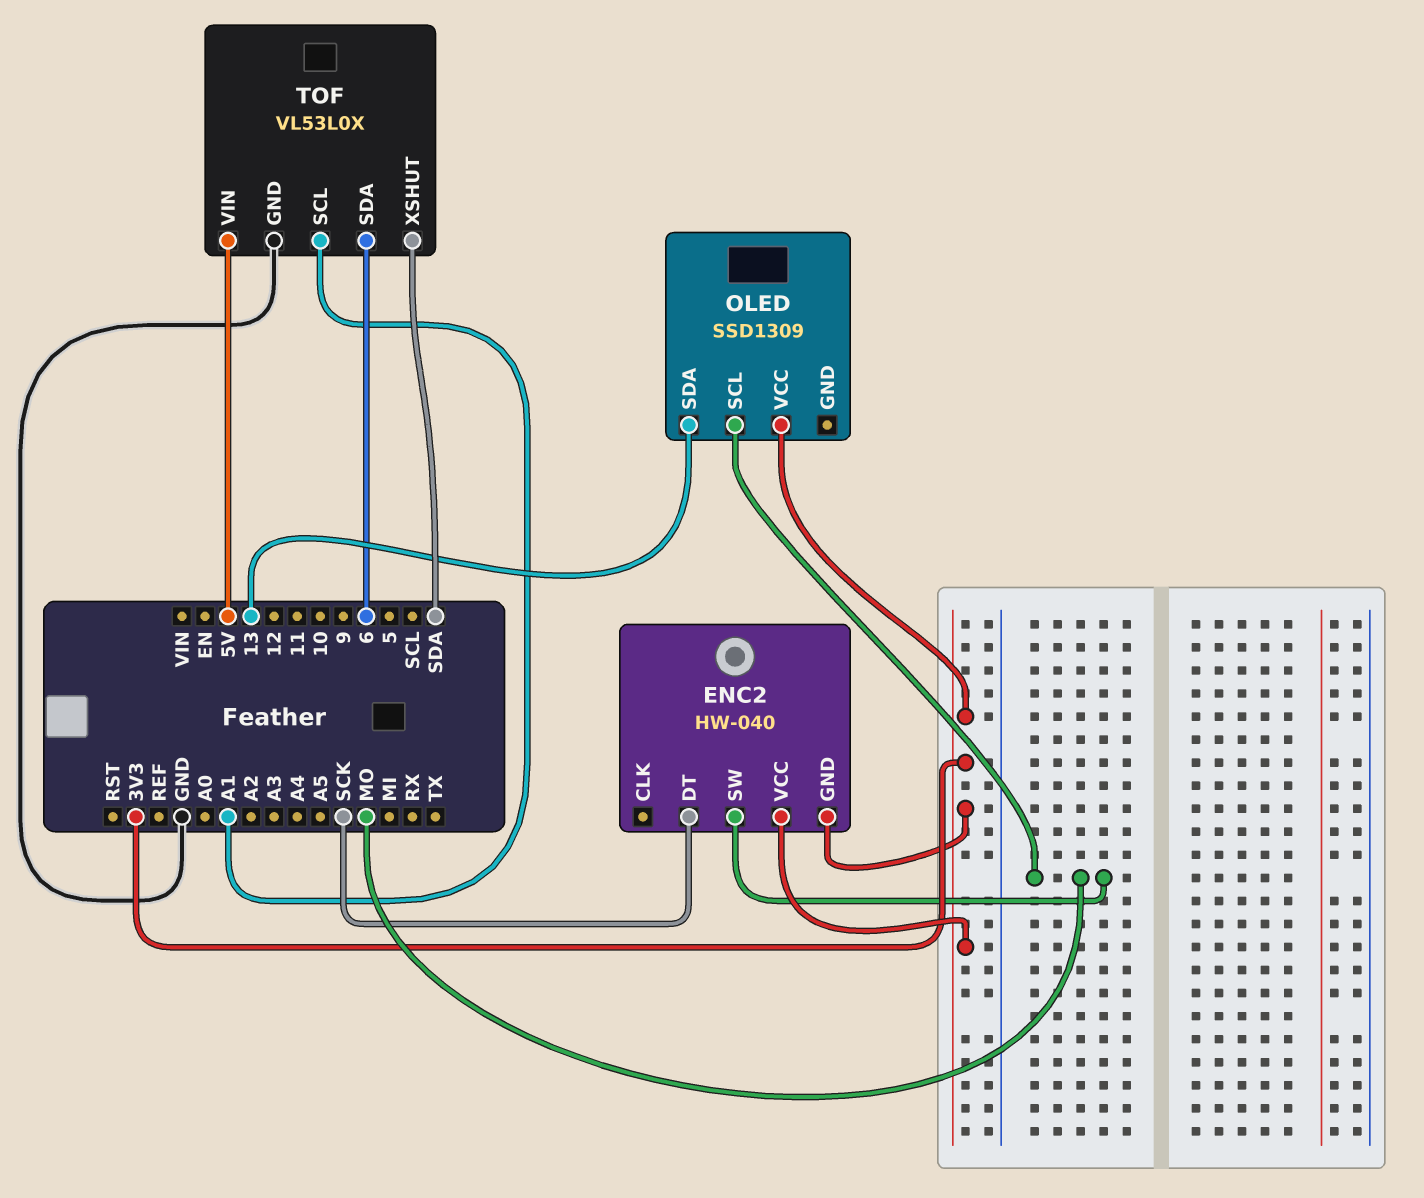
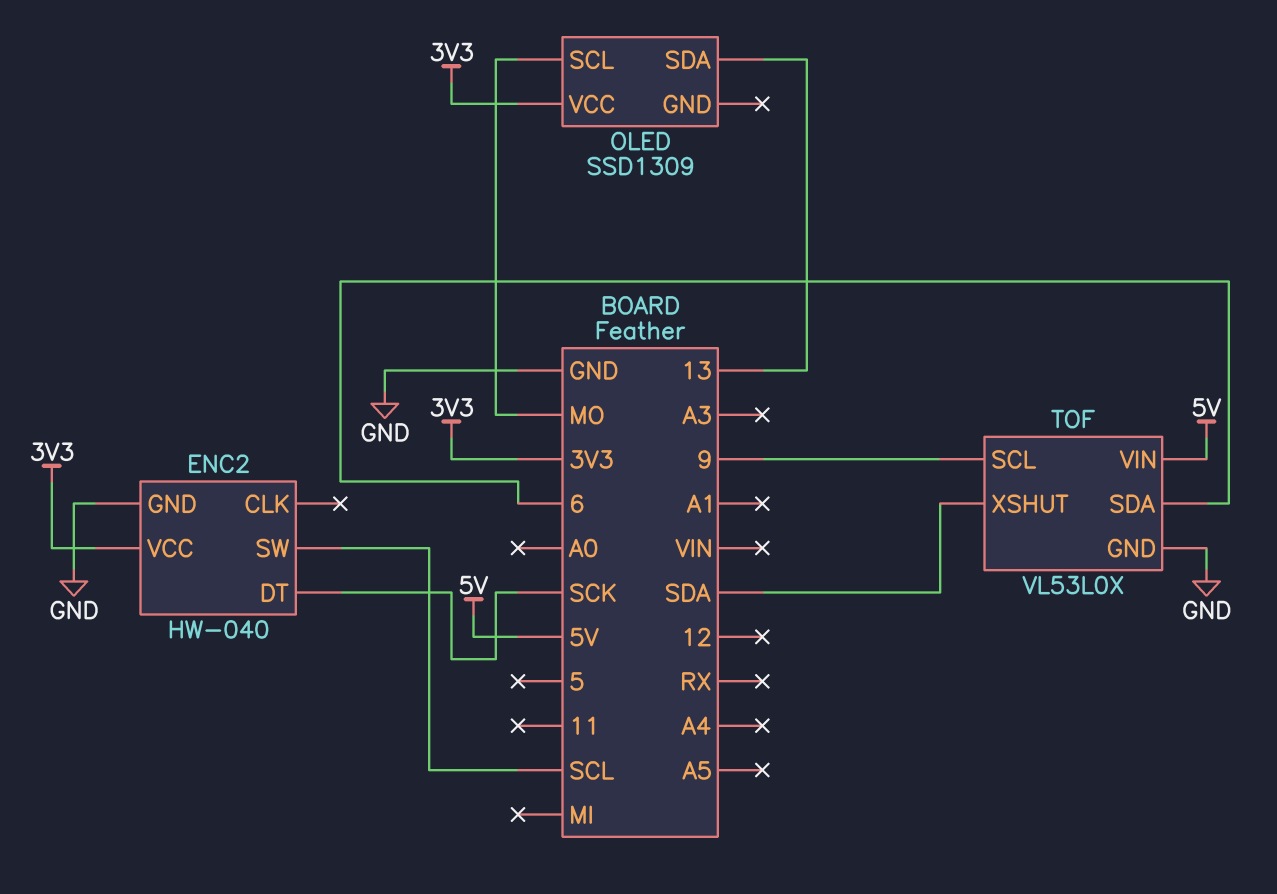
ENC2 pin GND: 3V3 -> GND
ENC2 pin SW: MO -> SCL
TOF pin SCL: A1 -> 9

